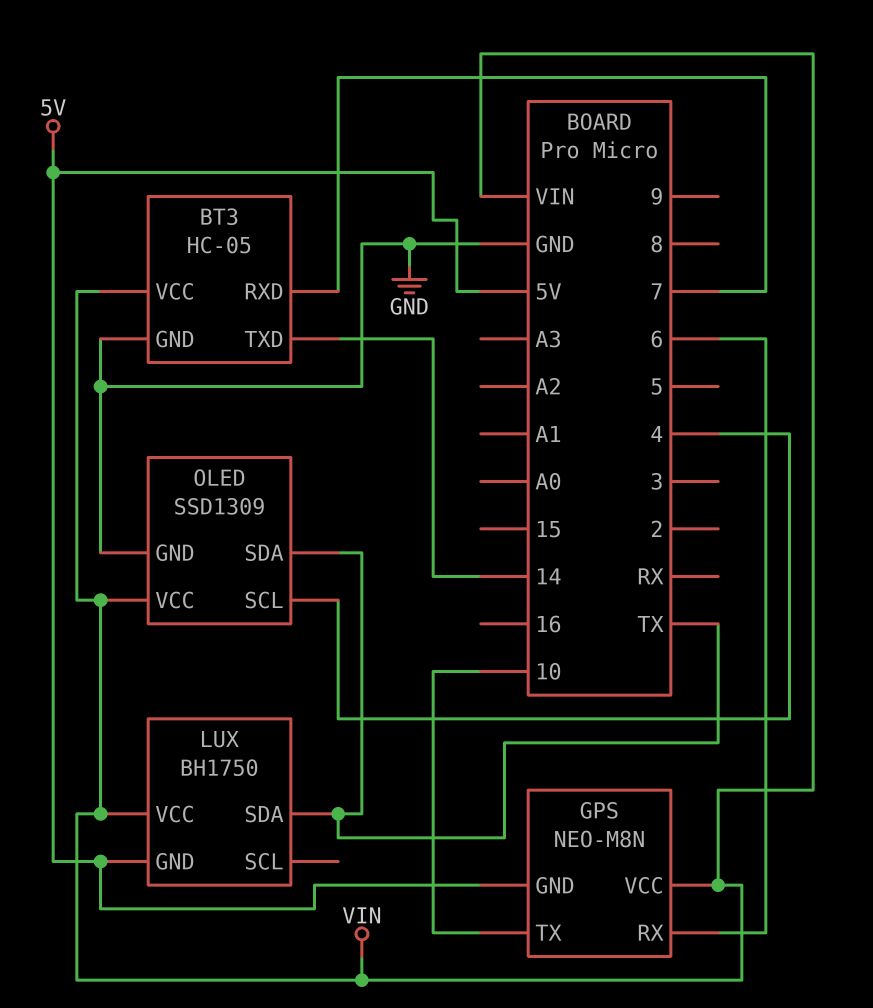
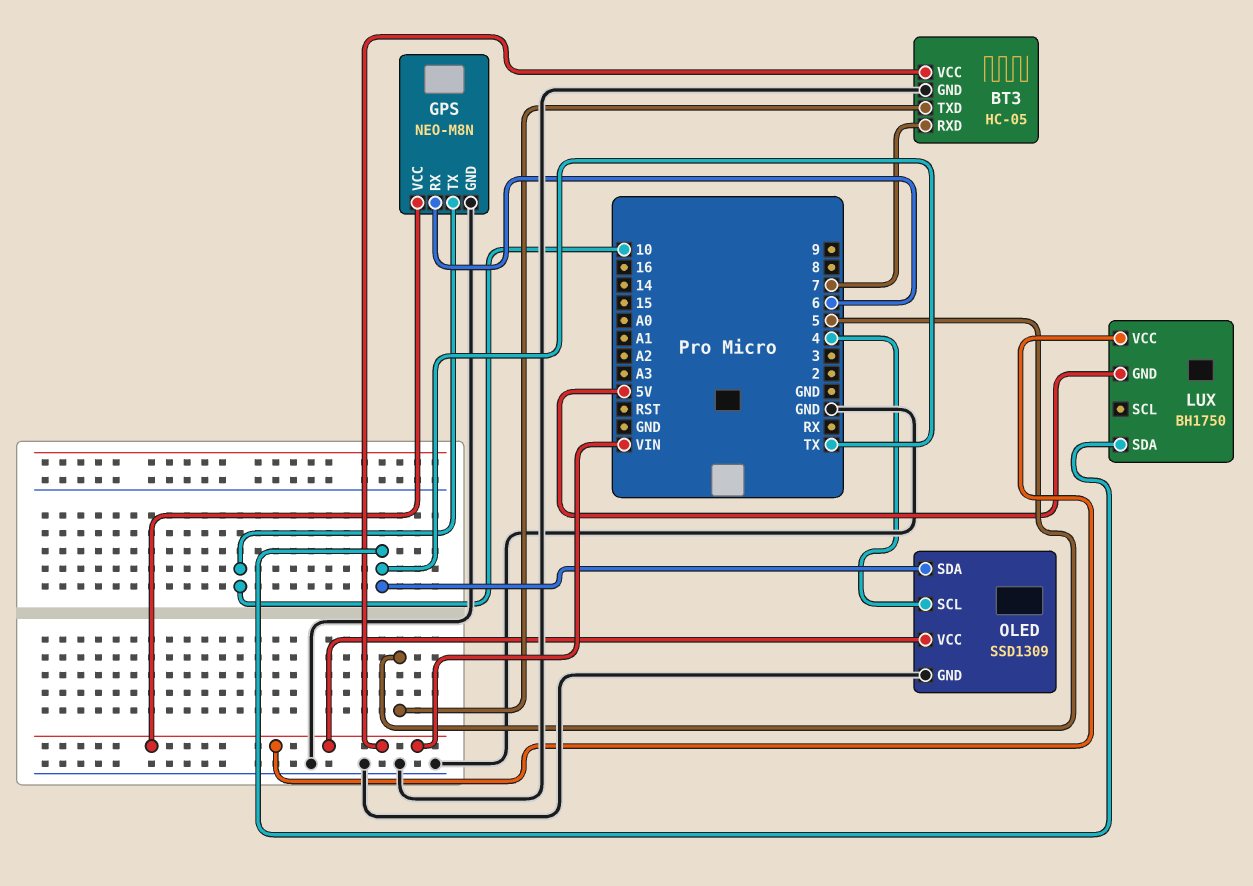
BT3 pin TXD: 14 -> 5
GPS pin GND: 5V -> GND

